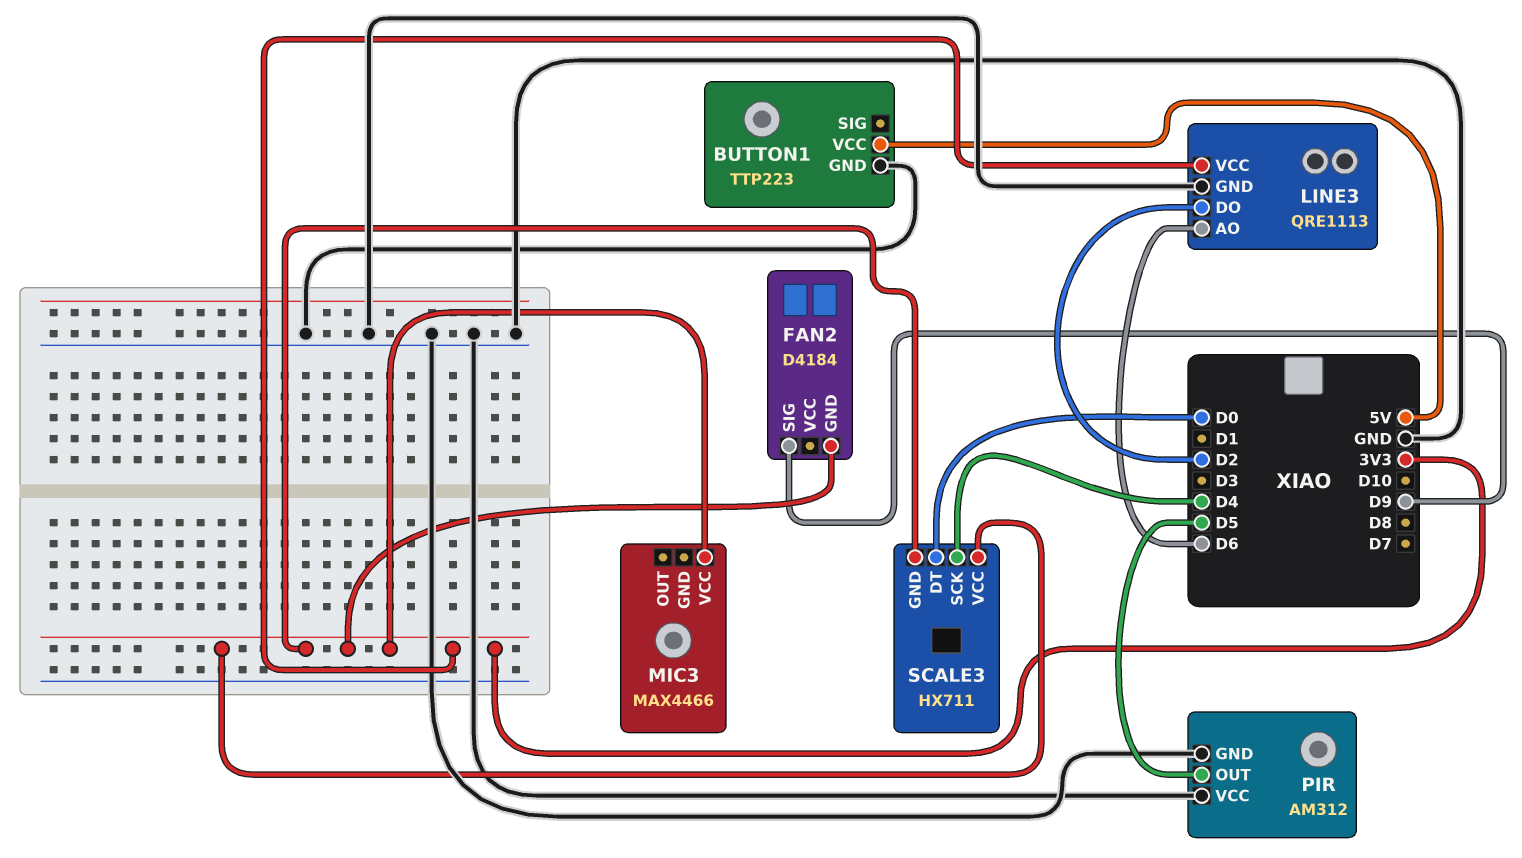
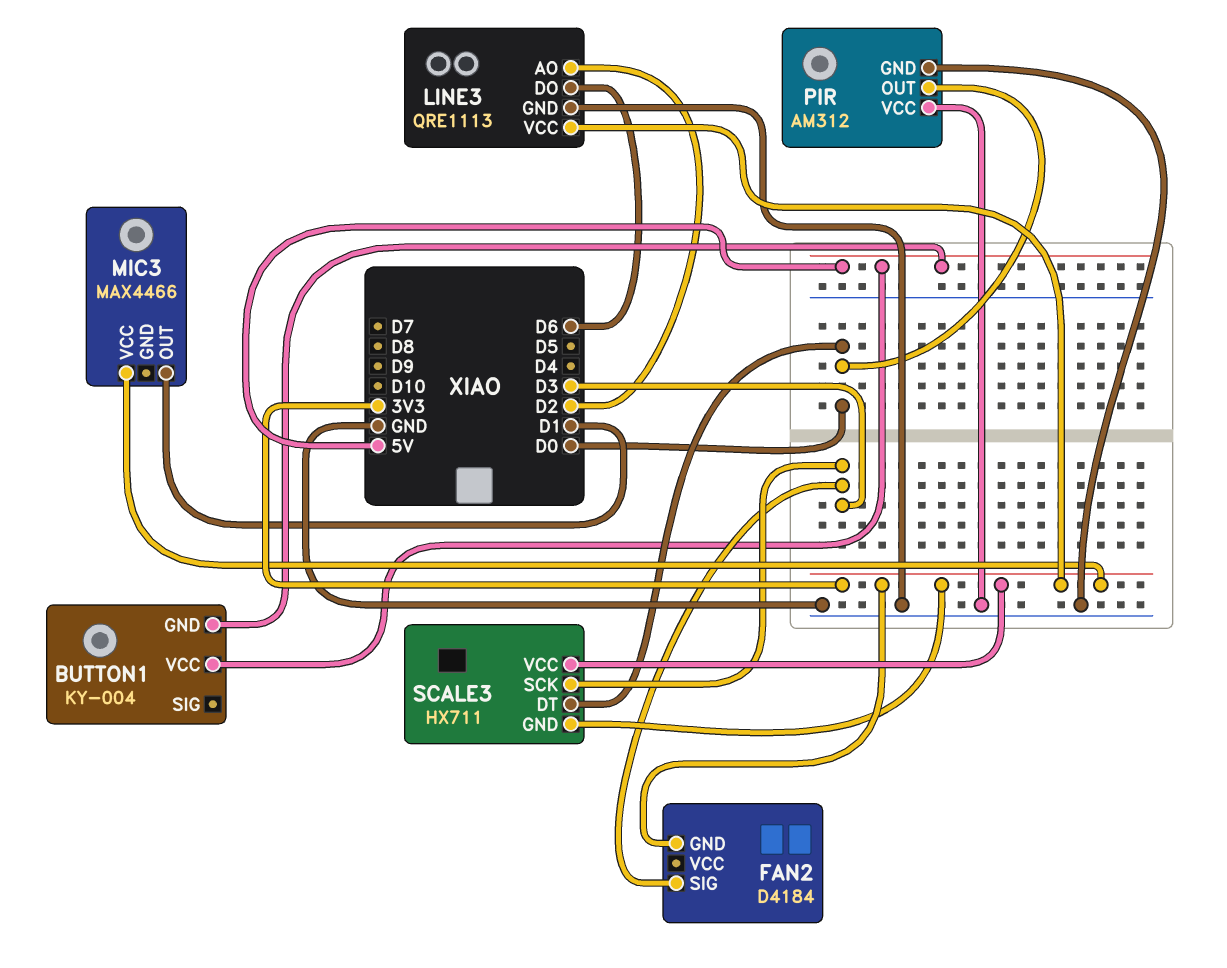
BUTTON1: TTP223 -> KY-004
BUTTON1 pin GND: GND -> 5V
FAN2 pin SIG: D9 -> D3
LINE3 pin AO: D6 -> D2
LINE3 pin DO: D2 -> D6
MIC3 pin OUT: none -> D1
PIR pin OUT: D5 -> D0
SCALE3 pin SCK: D4 -> D3

